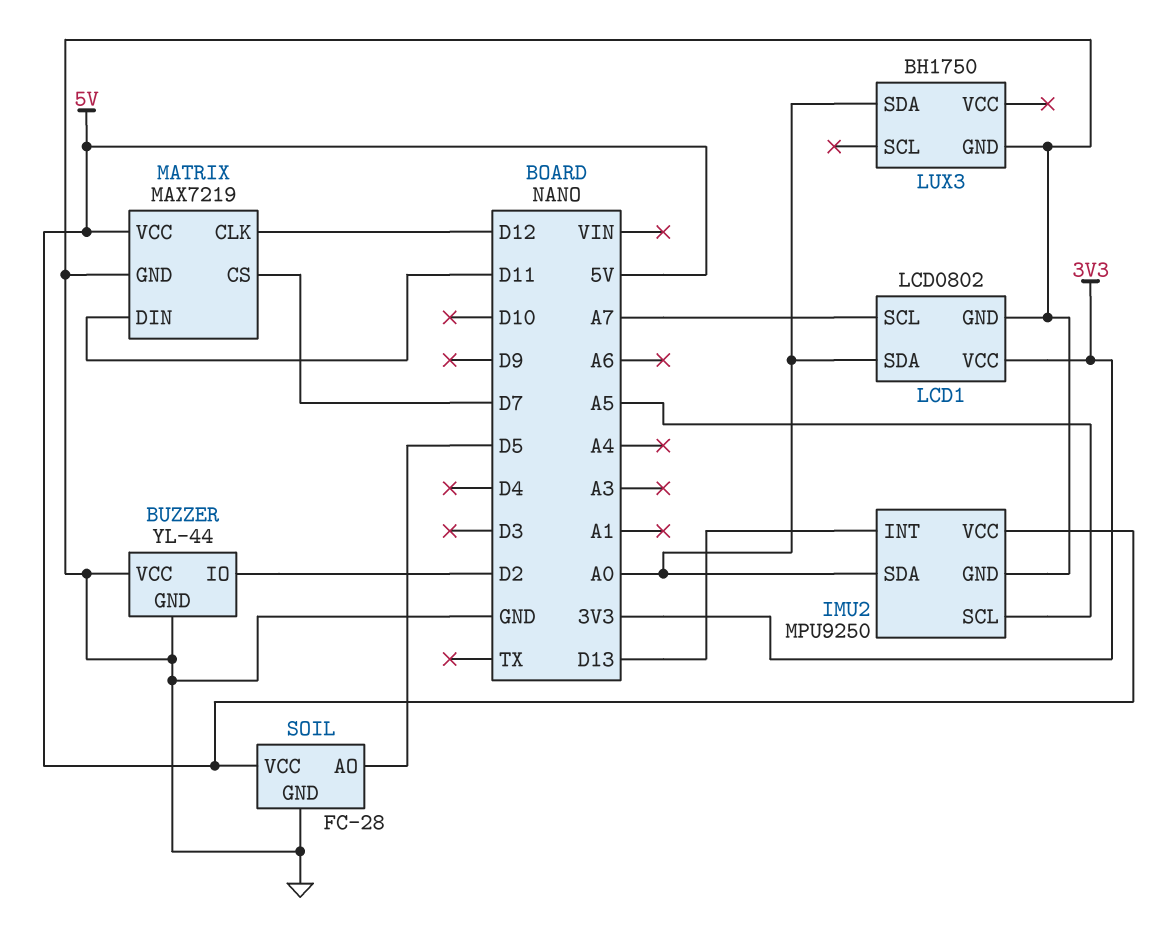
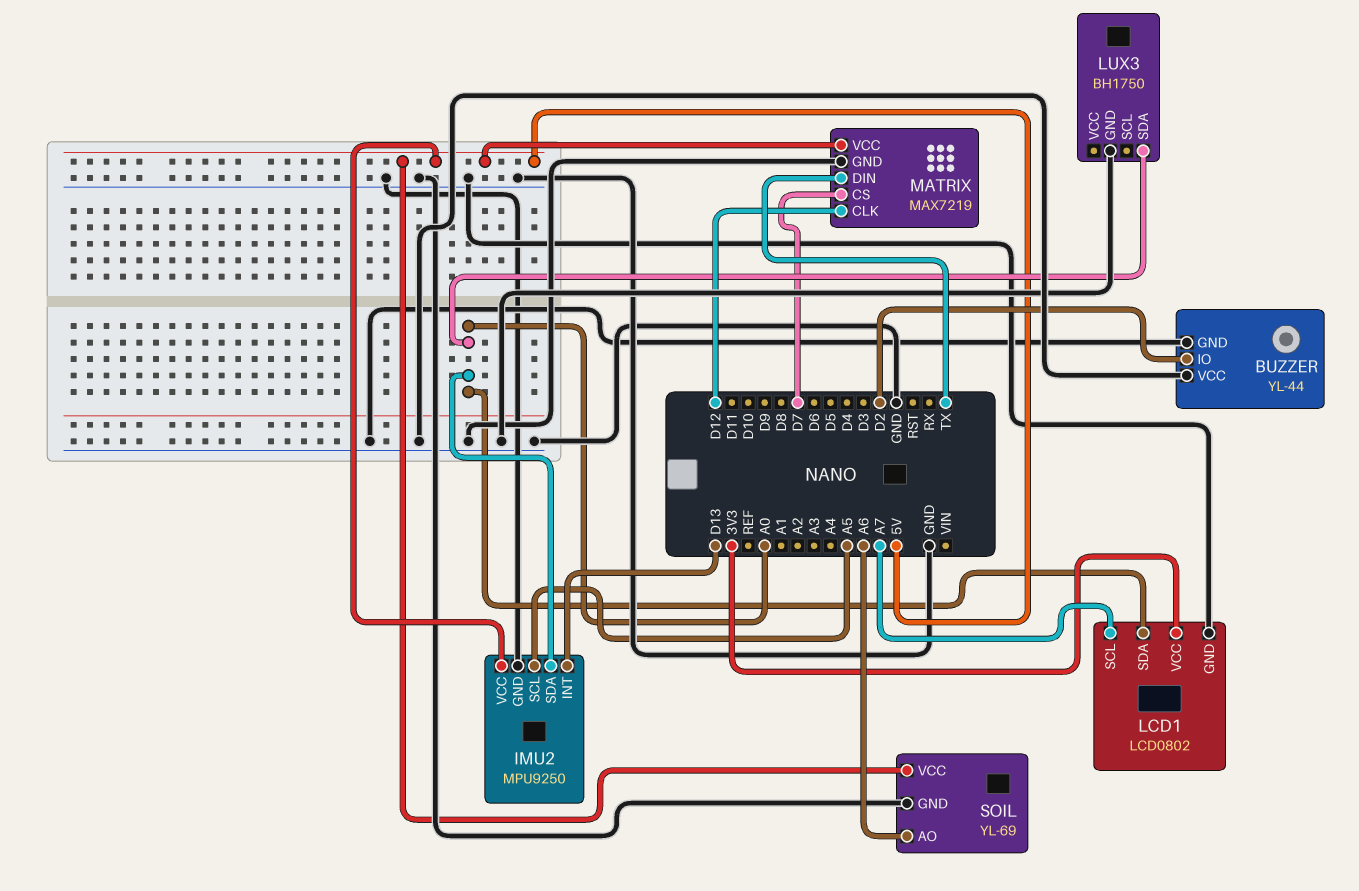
MATRIX pin DIN: D11 -> TX
SOIL: FC-28 -> YL-69
SOIL pin AO: D5 -> A6

